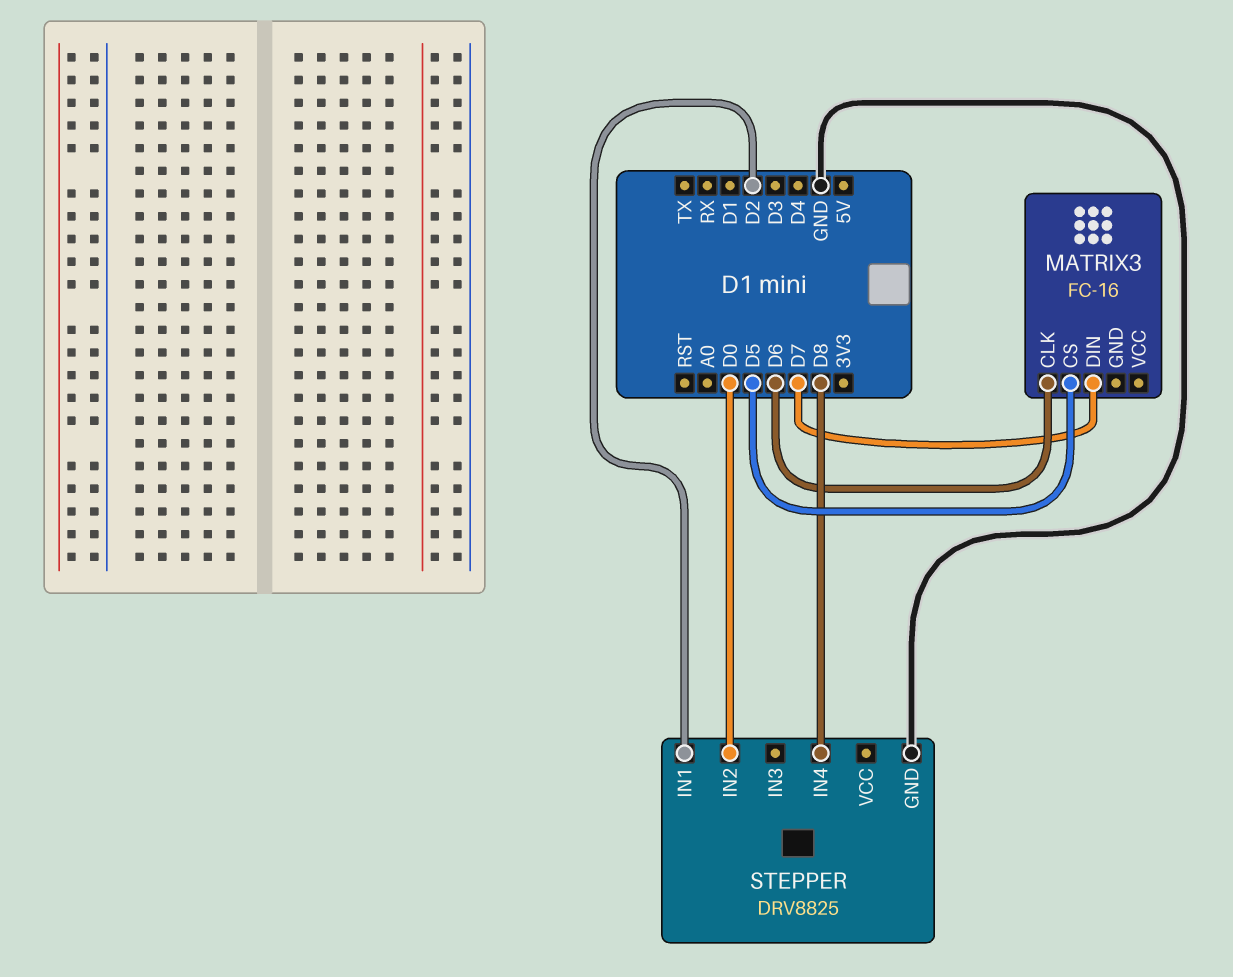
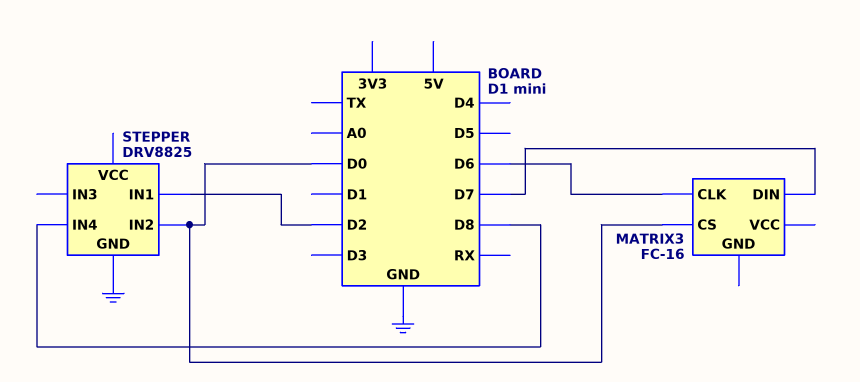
MATRIX3 pin CS: D5 -> D0

